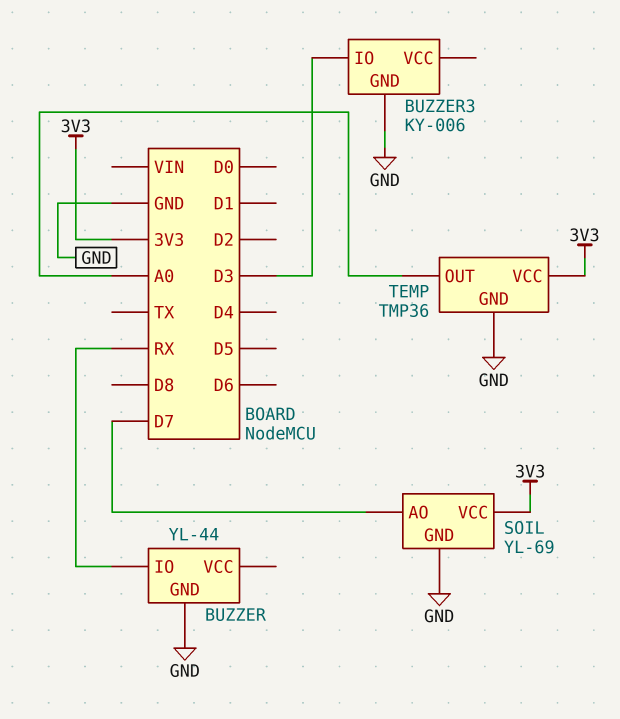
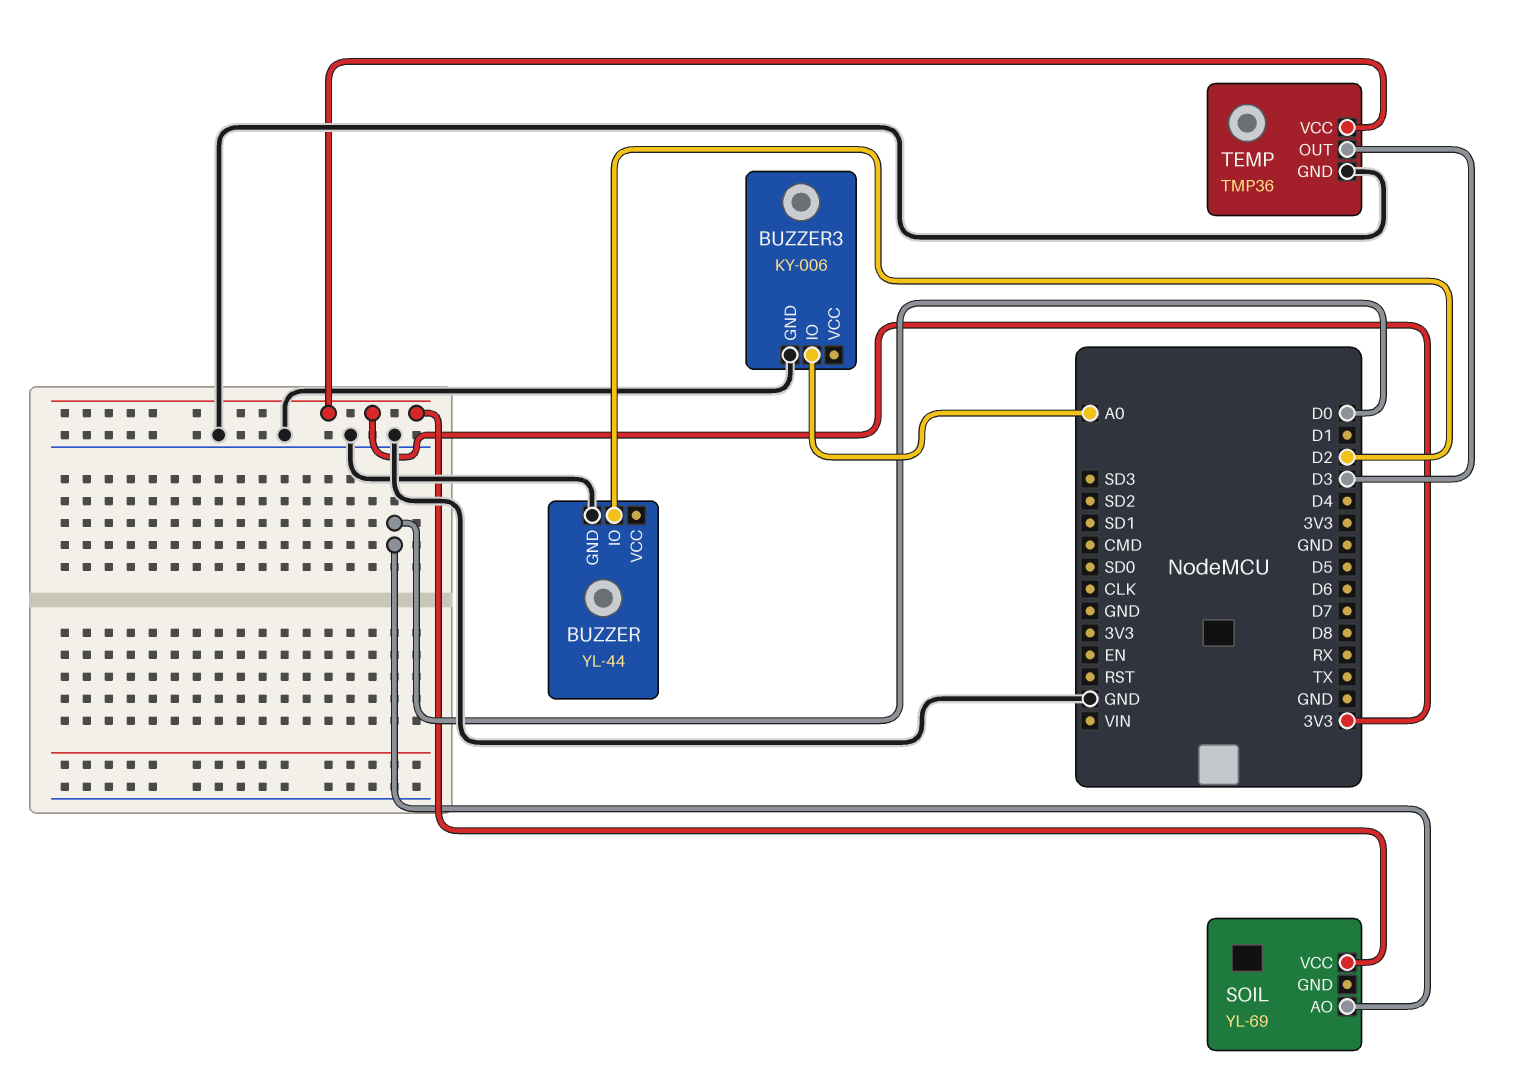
BUZZER pin IO: RX -> D2
BUZZER3 pin IO: D3 -> A0
SOIL pin AO: D7 -> D0
SOIL pin GND: GND -> none
TEMP pin OUT: A0 -> D3

